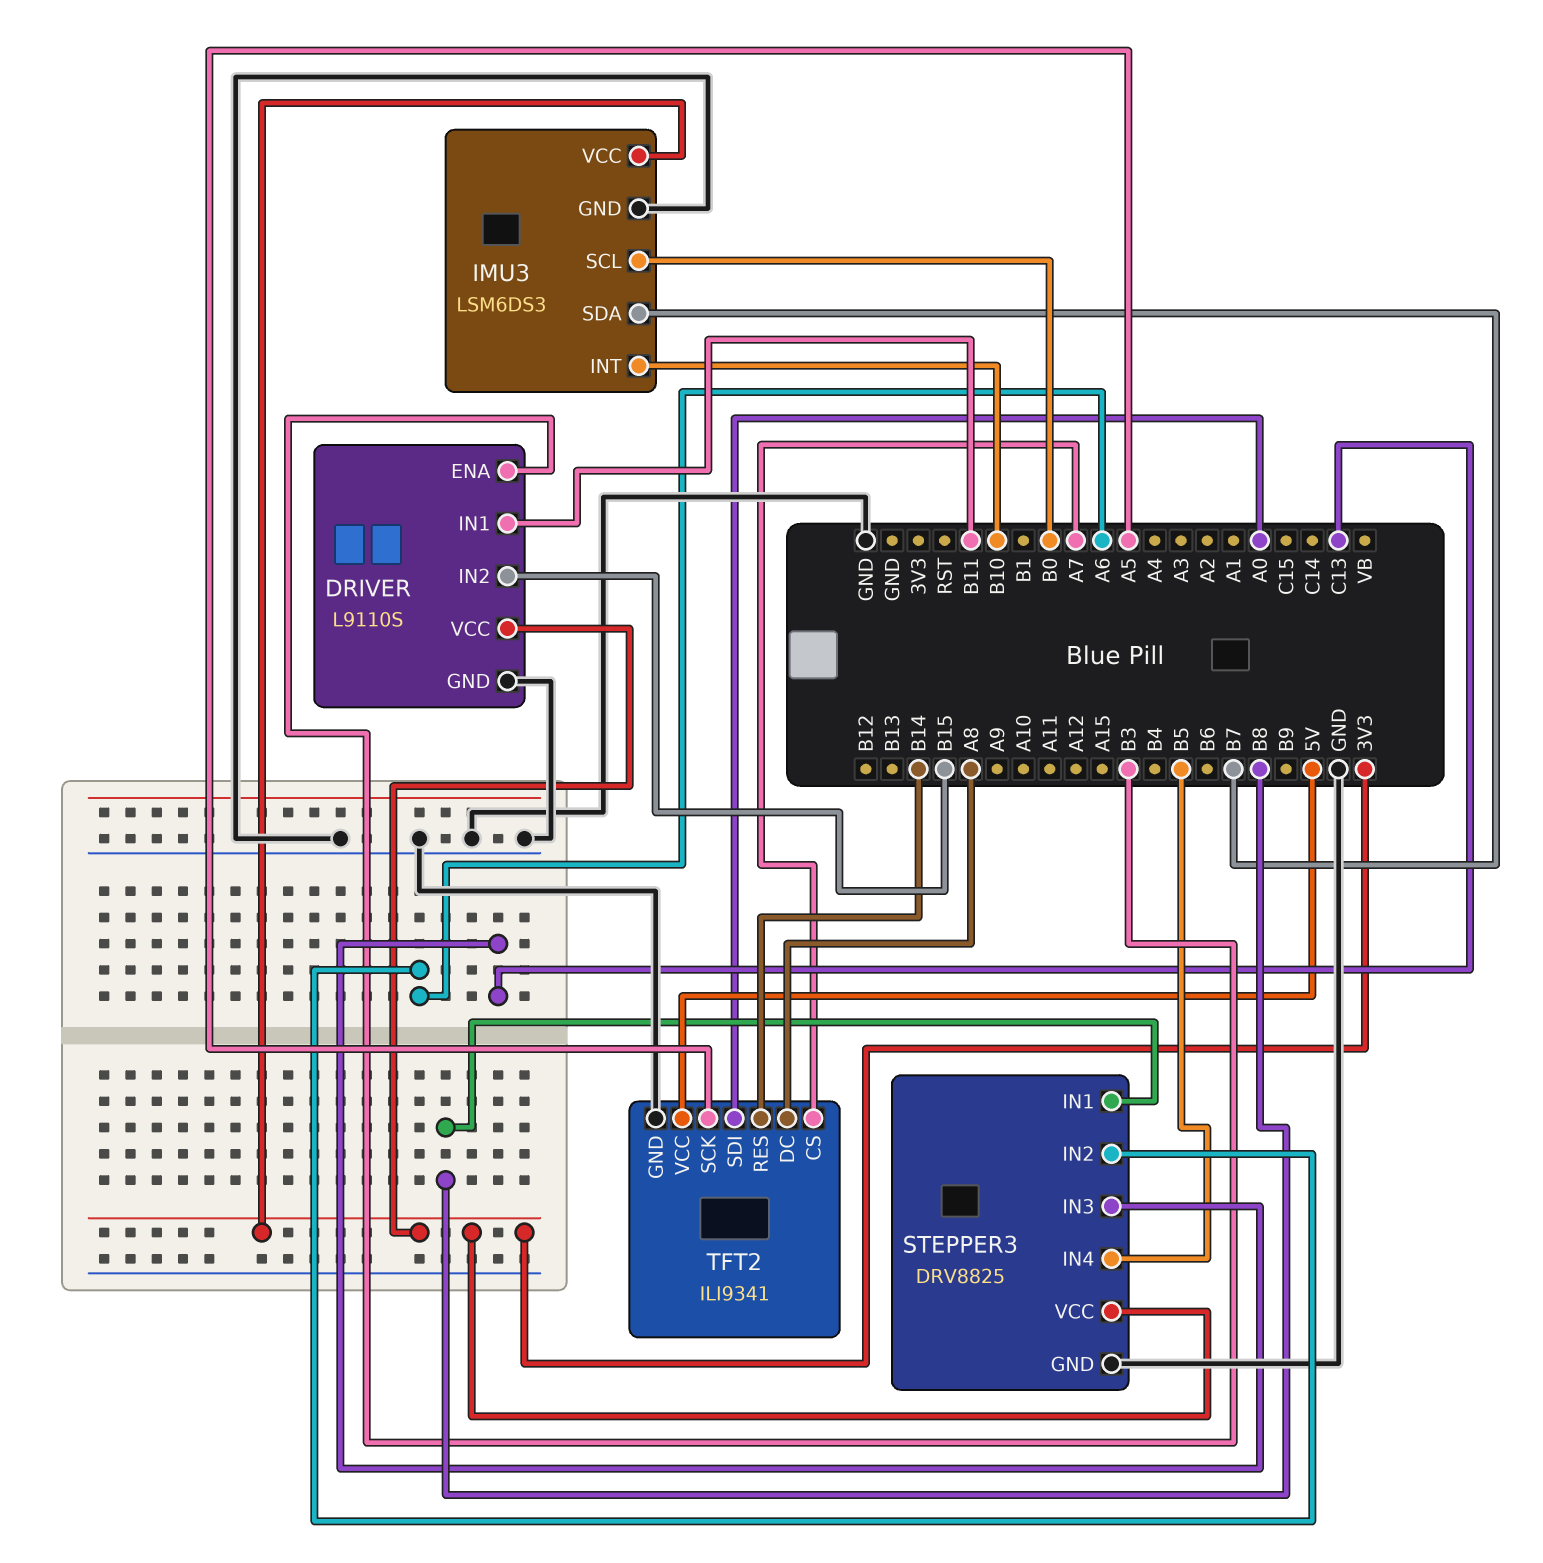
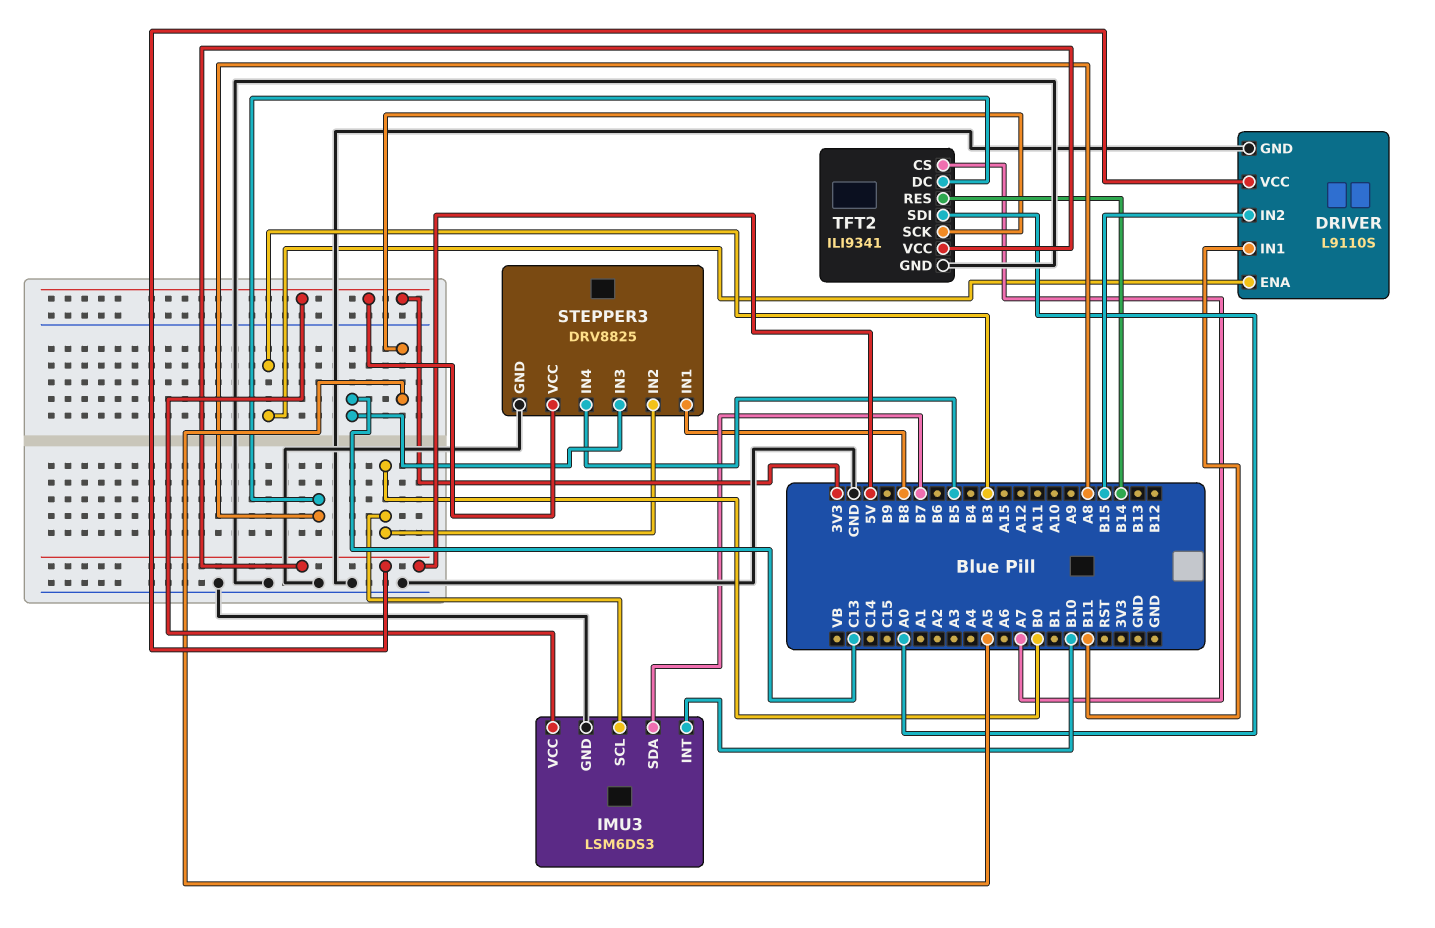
DRIVER pin VCC: 3V3 -> 5V
STEPPER3 pin IN2: A6 -> B0

